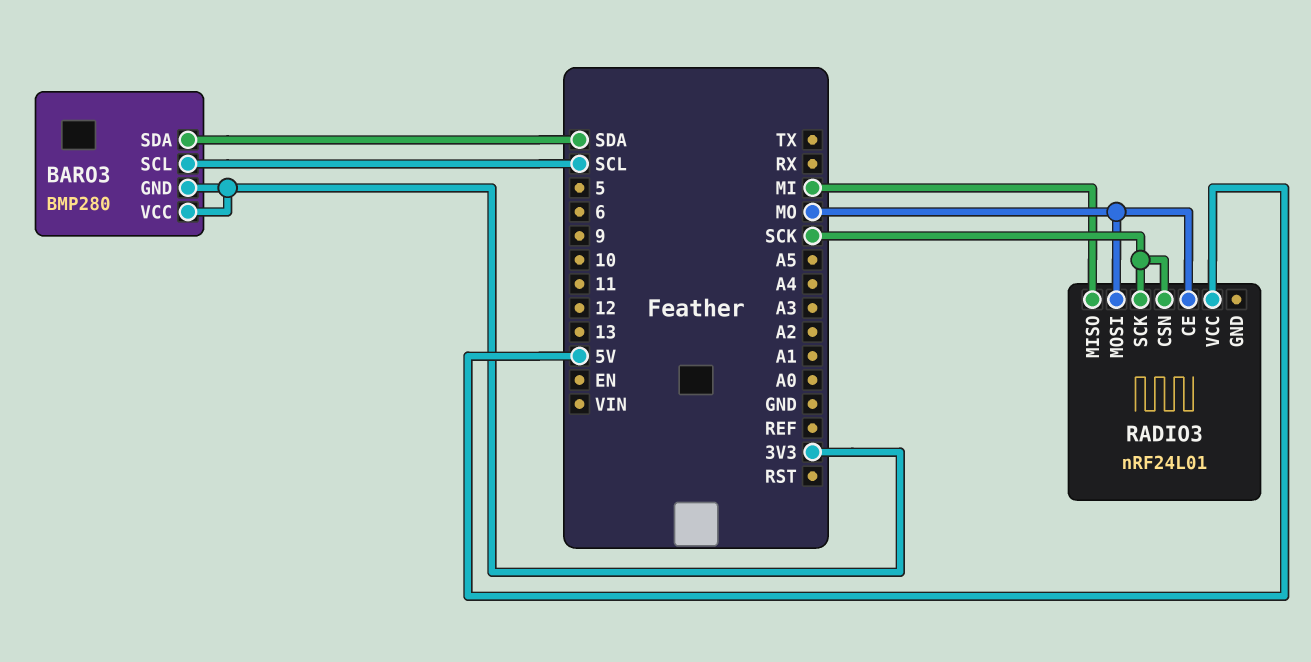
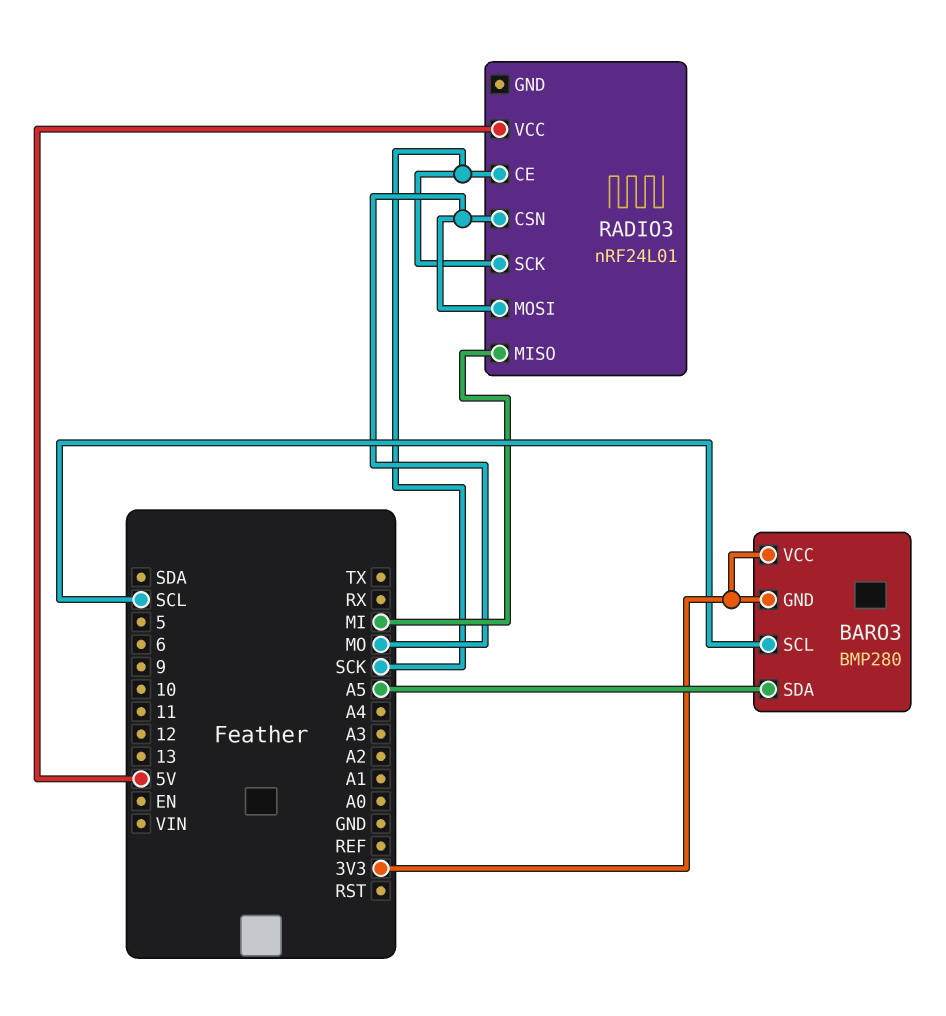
BARO3 pin SDA: SDA -> A5
RADIO3 pin CE: MO -> SCK
RADIO3 pin CSN: SCK -> MO

